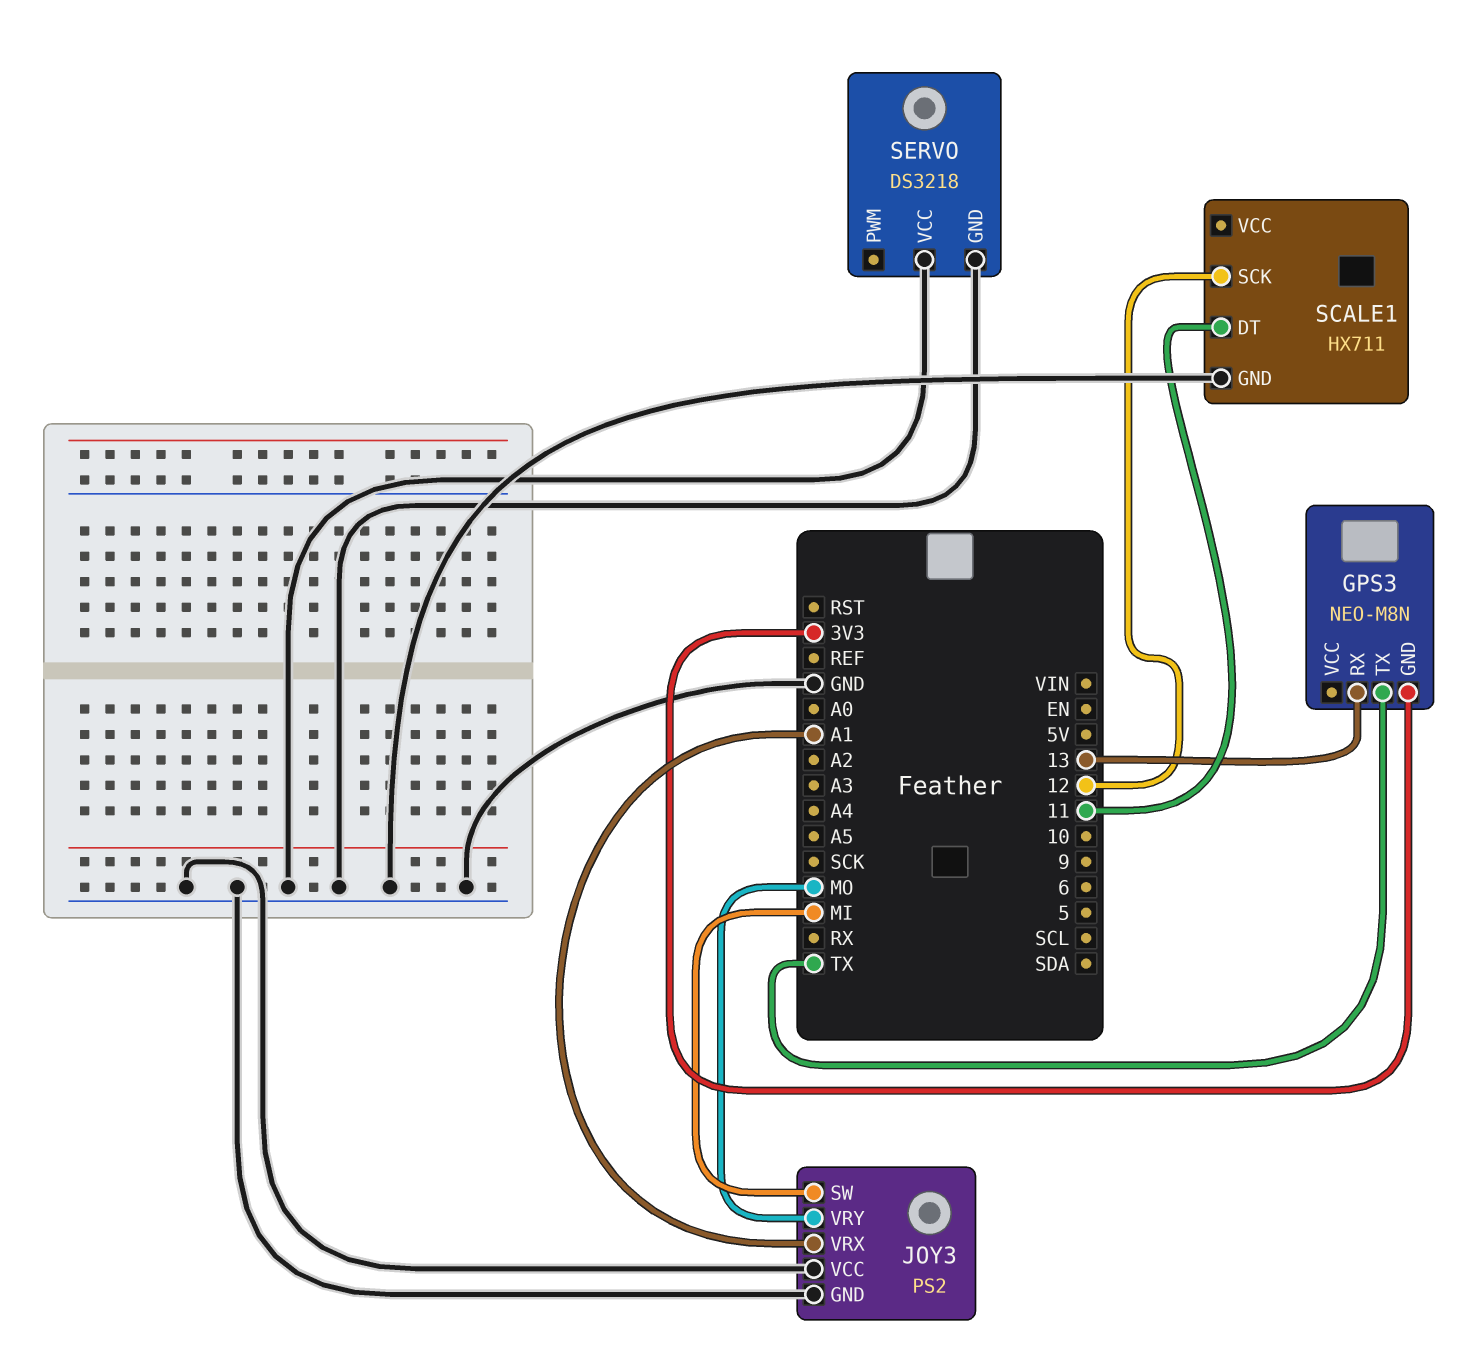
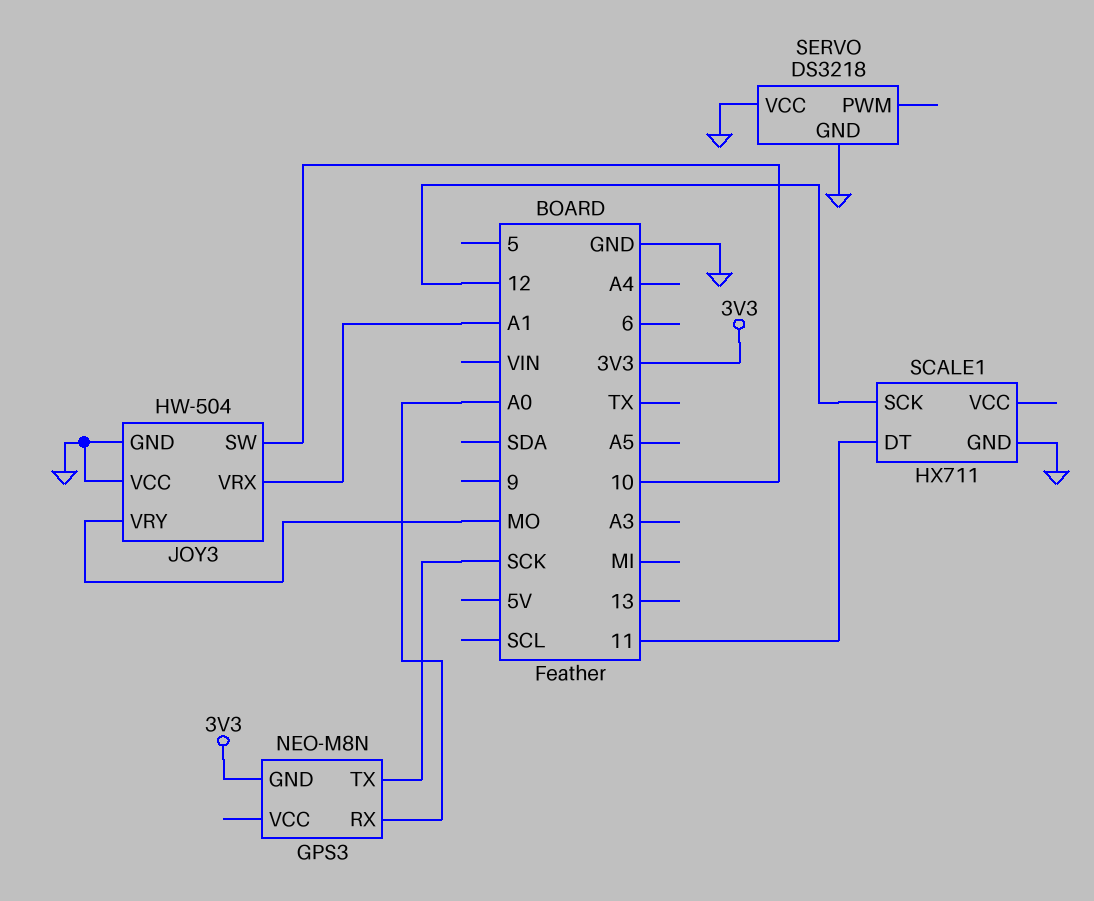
GPS3 pin RX: 13 -> A0
GPS3 pin TX: TX -> SCK
JOY3: PS2 -> HW-504
JOY3 pin SW: MI -> 10

